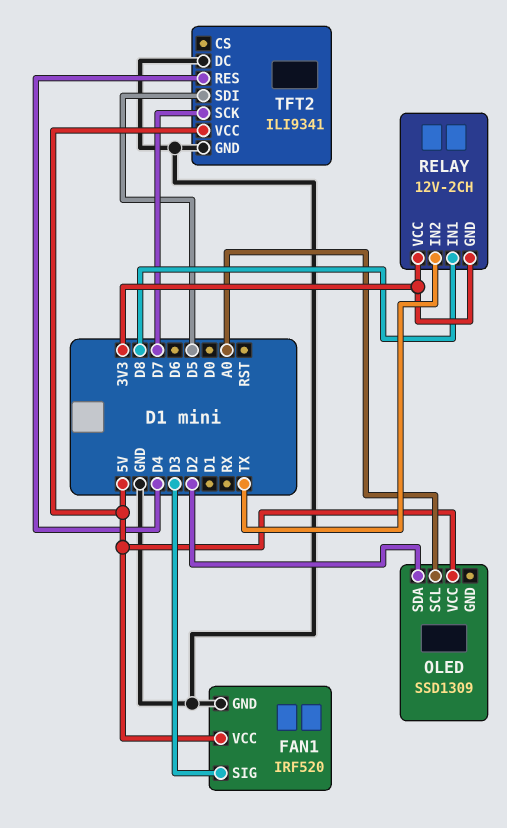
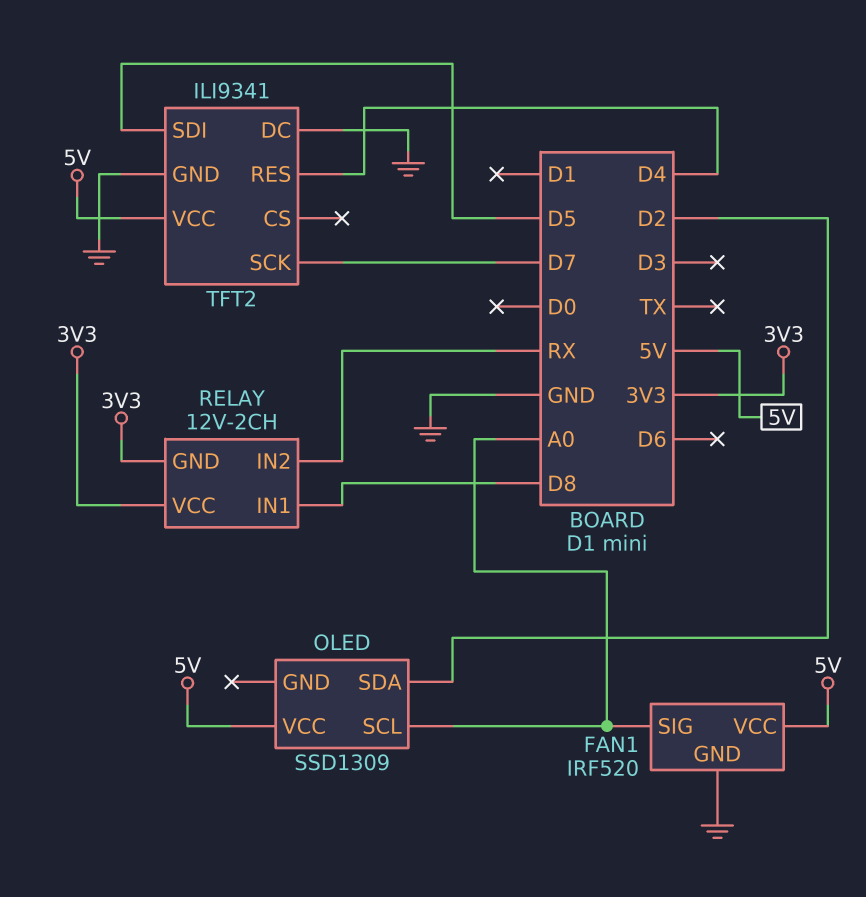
FAN1 pin SIG: D3 -> A0
RELAY pin IN2: TX -> RX

